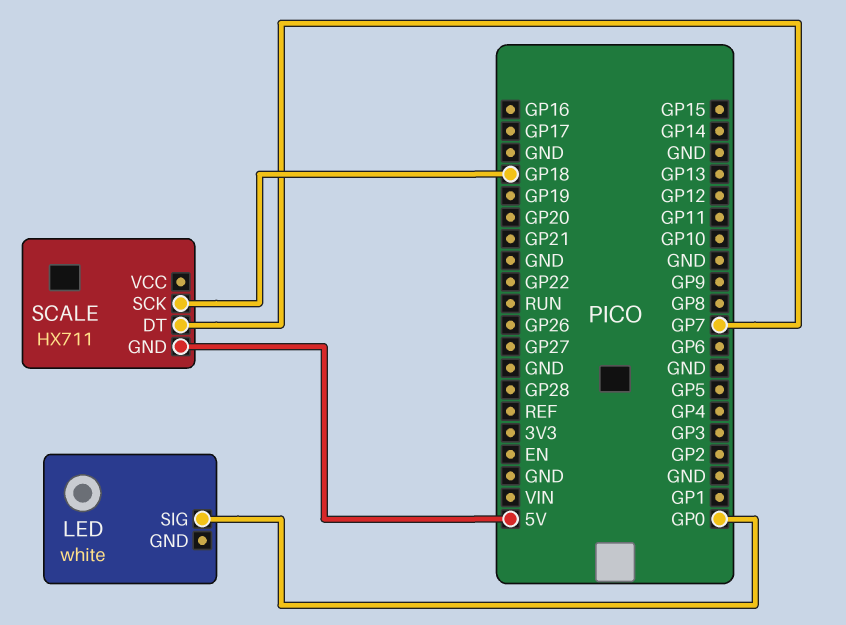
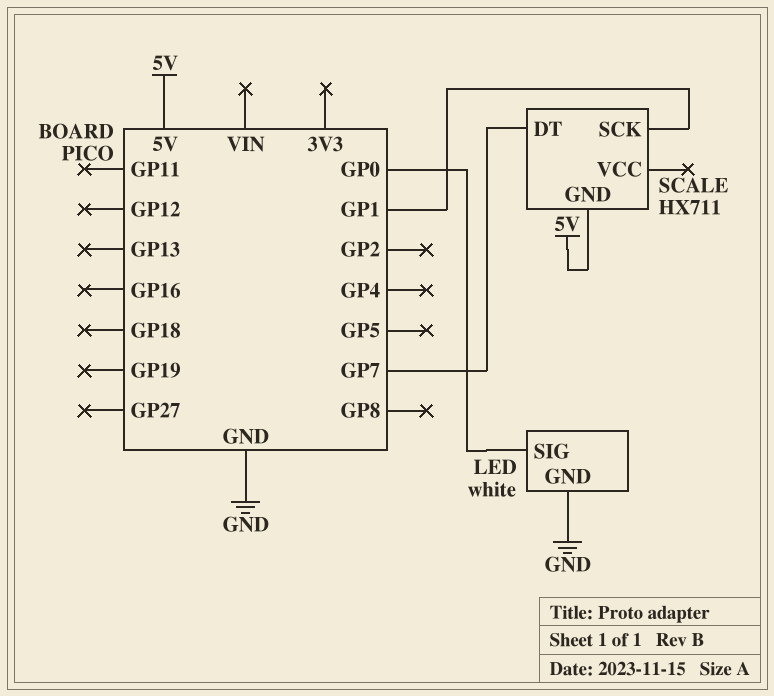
LED pin GND: none -> GND
SCALE pin SCK: GP18 -> GP1

